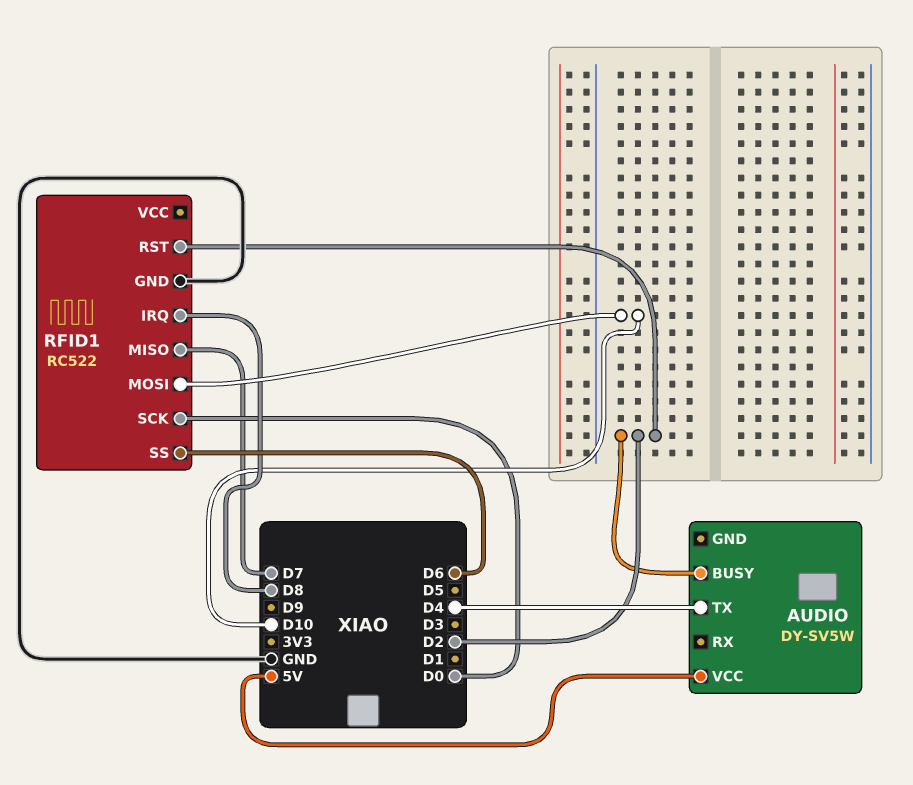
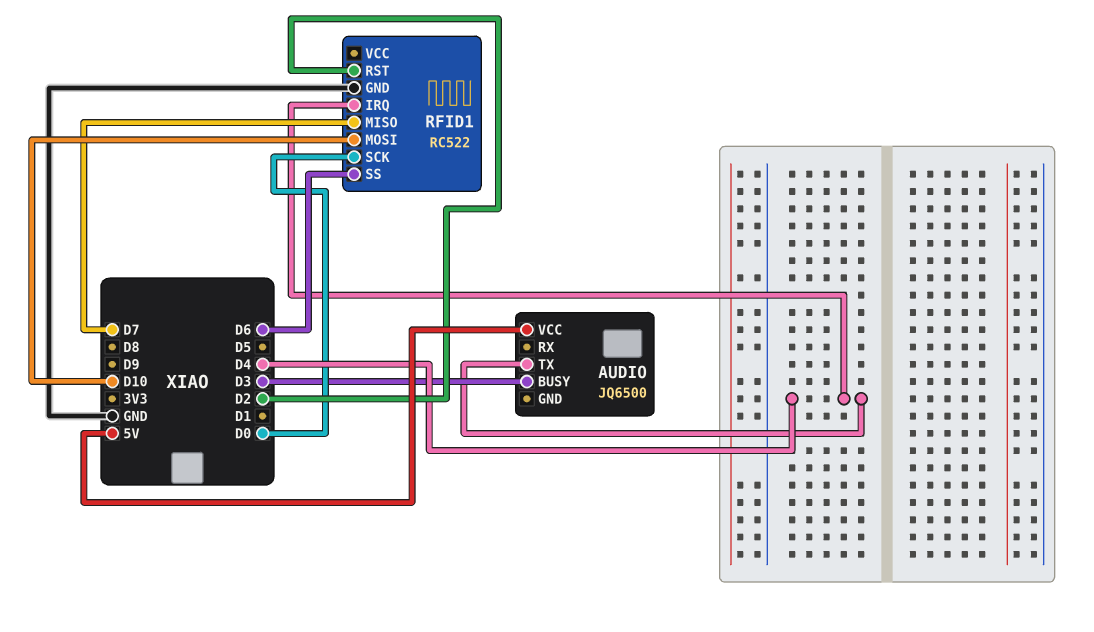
AUDIO: DY-SV5W -> JQ6500
AUDIO pin BUSY: D2 -> D3
RFID1 pin IRQ: D8 -> D4

